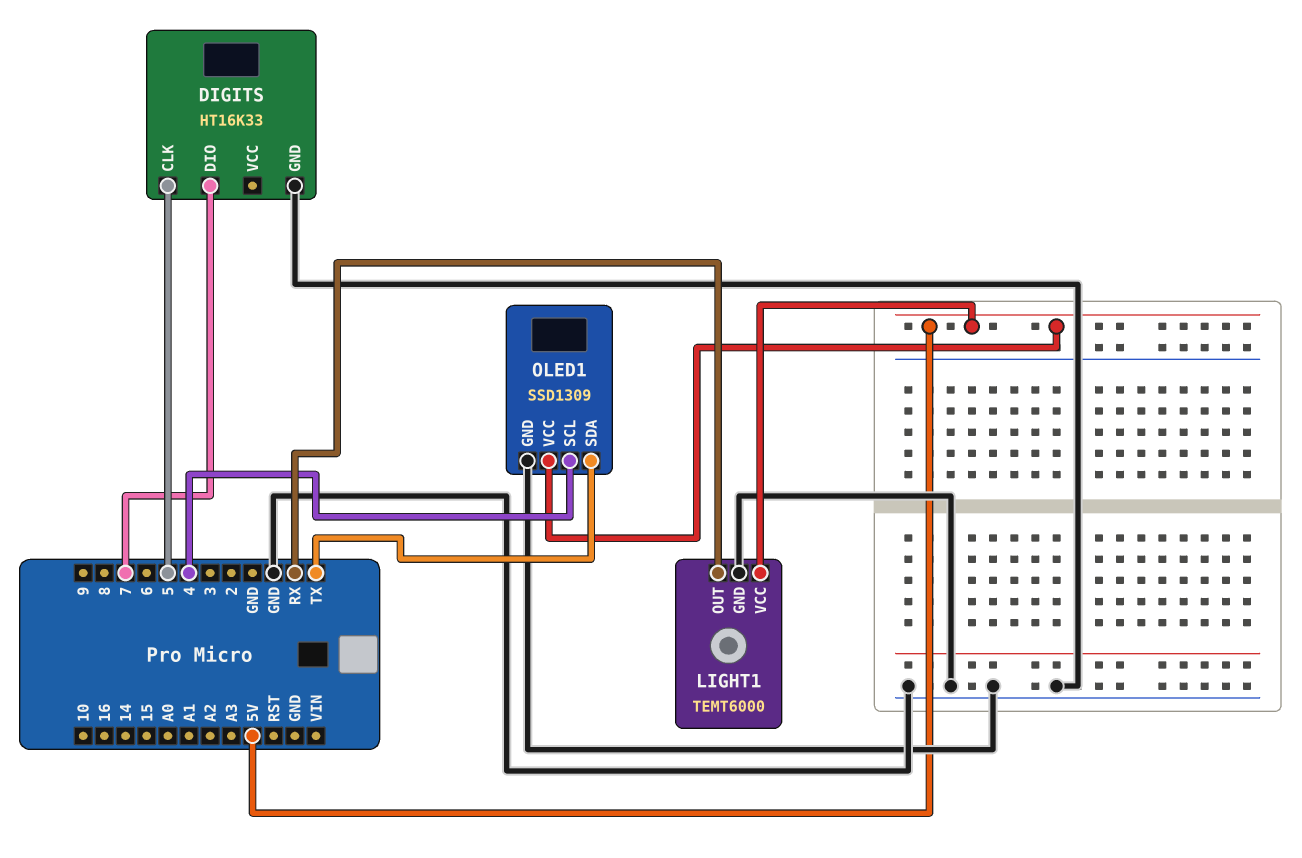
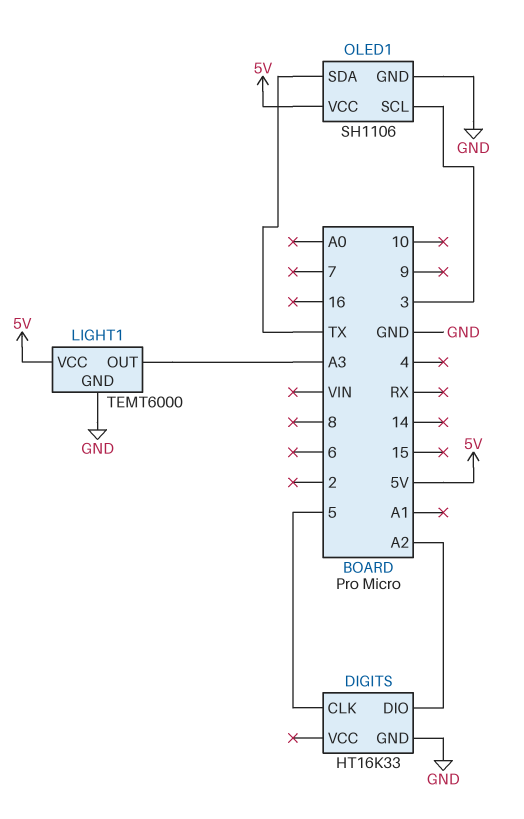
DIGITS pin DIO: 7 -> A2
LIGHT1 pin OUT: RX -> A3
OLED1: SSD1309 -> SH1106
OLED1 pin SCL: 4 -> 3

